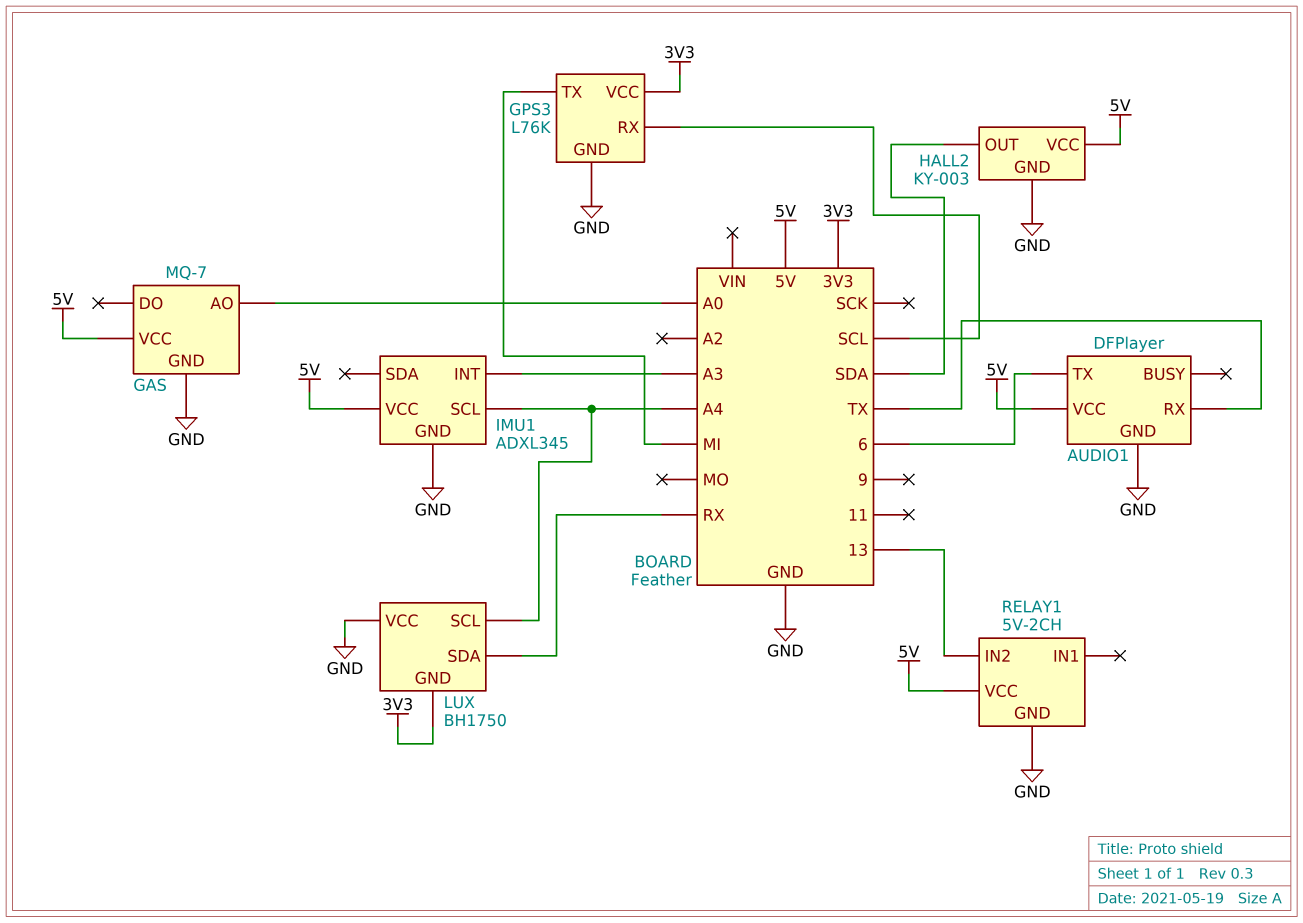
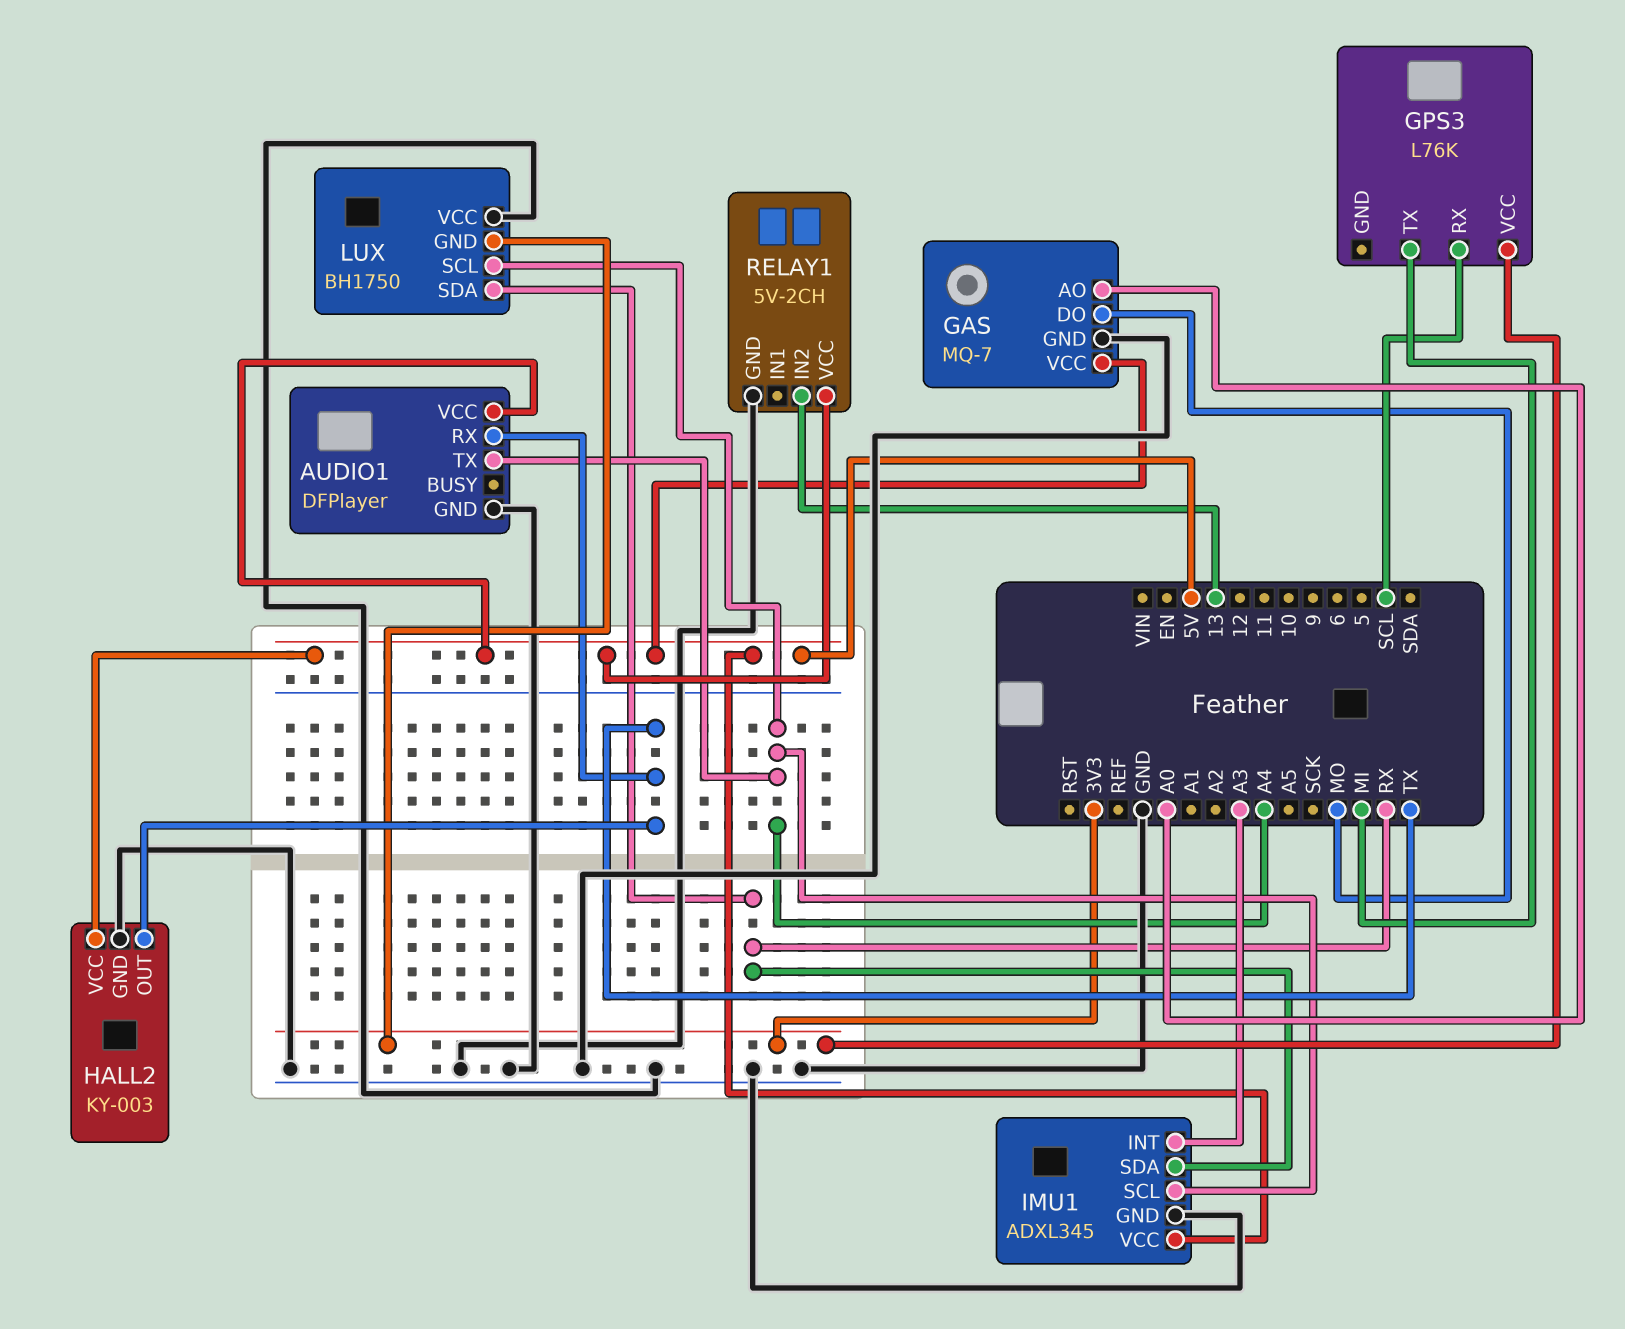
AUDIO1 pin TX: 6 -> A4
GAS pin DO: none -> MO
GPS3 pin GND: GND -> none
HALL2 pin OUT: SDA -> TX
IMU1 pin SDA: none -> RX

